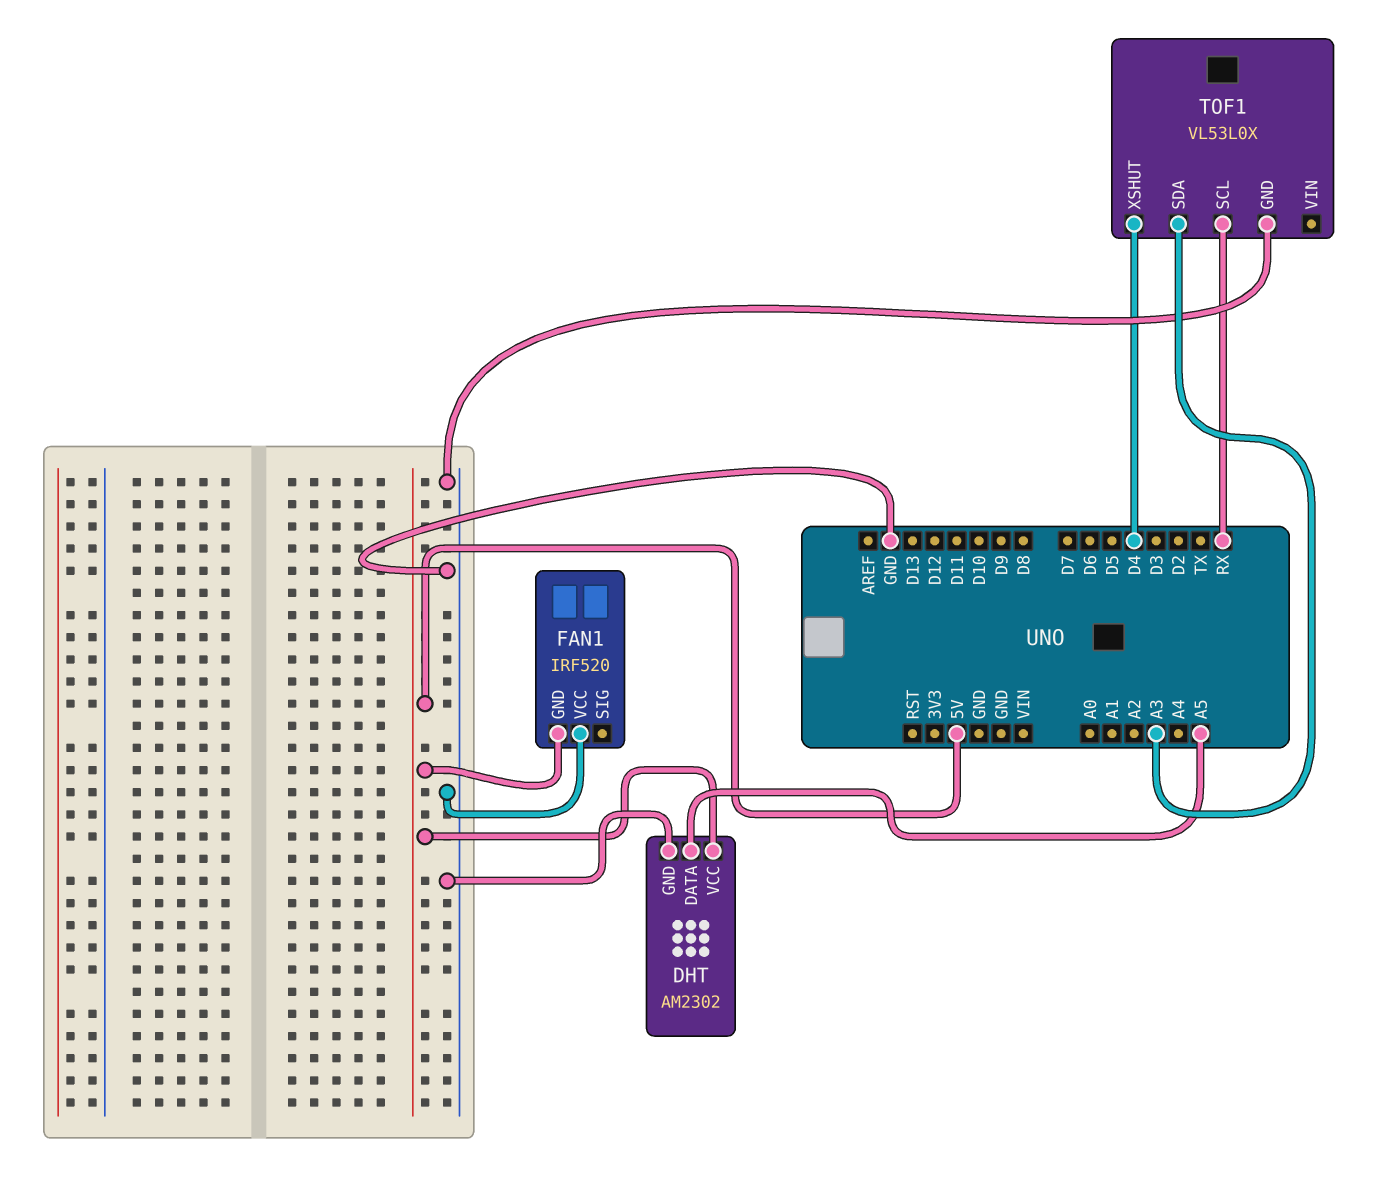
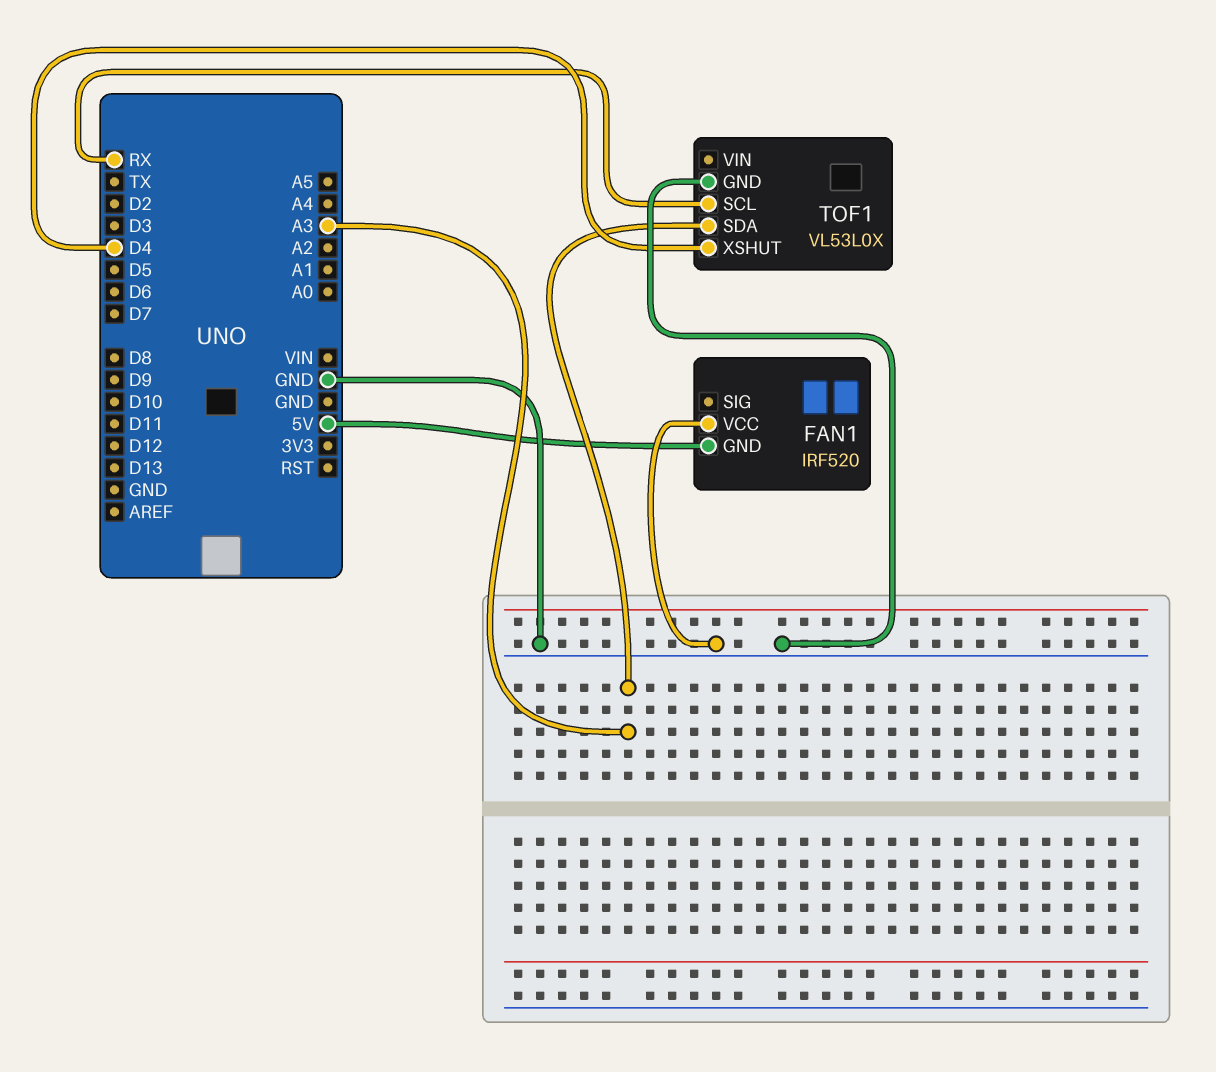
DHT: AM2302 -> none
DHT pin DATA: A5 -> none
DHT pin GND: GND -> none
DHT pin VCC: 5V -> none

